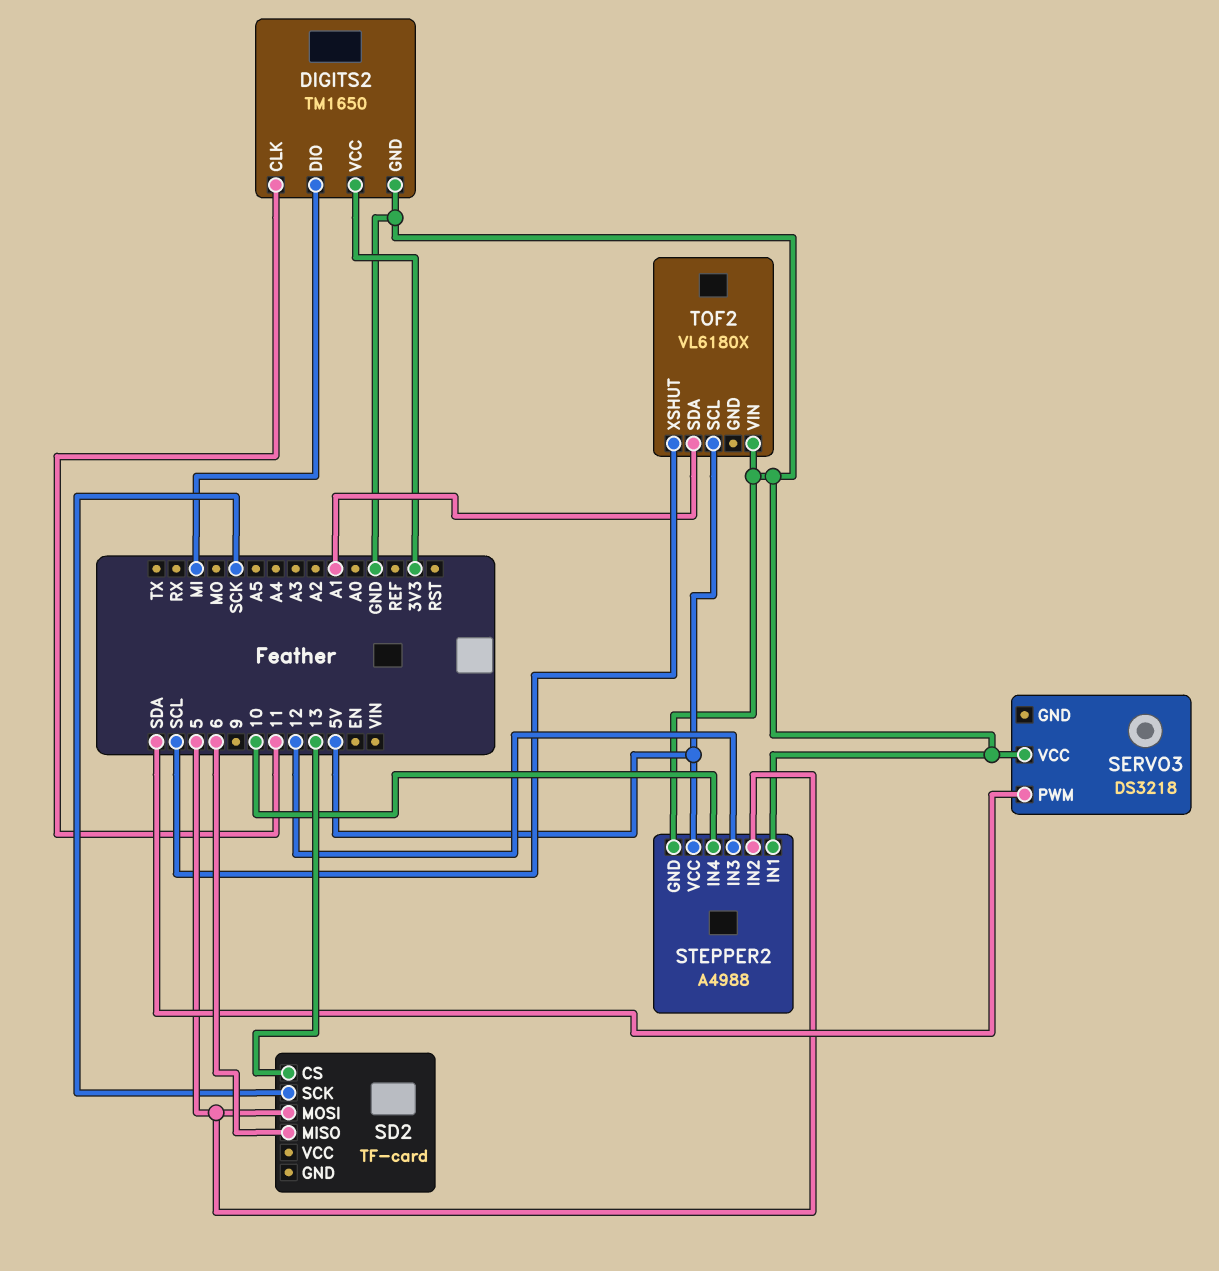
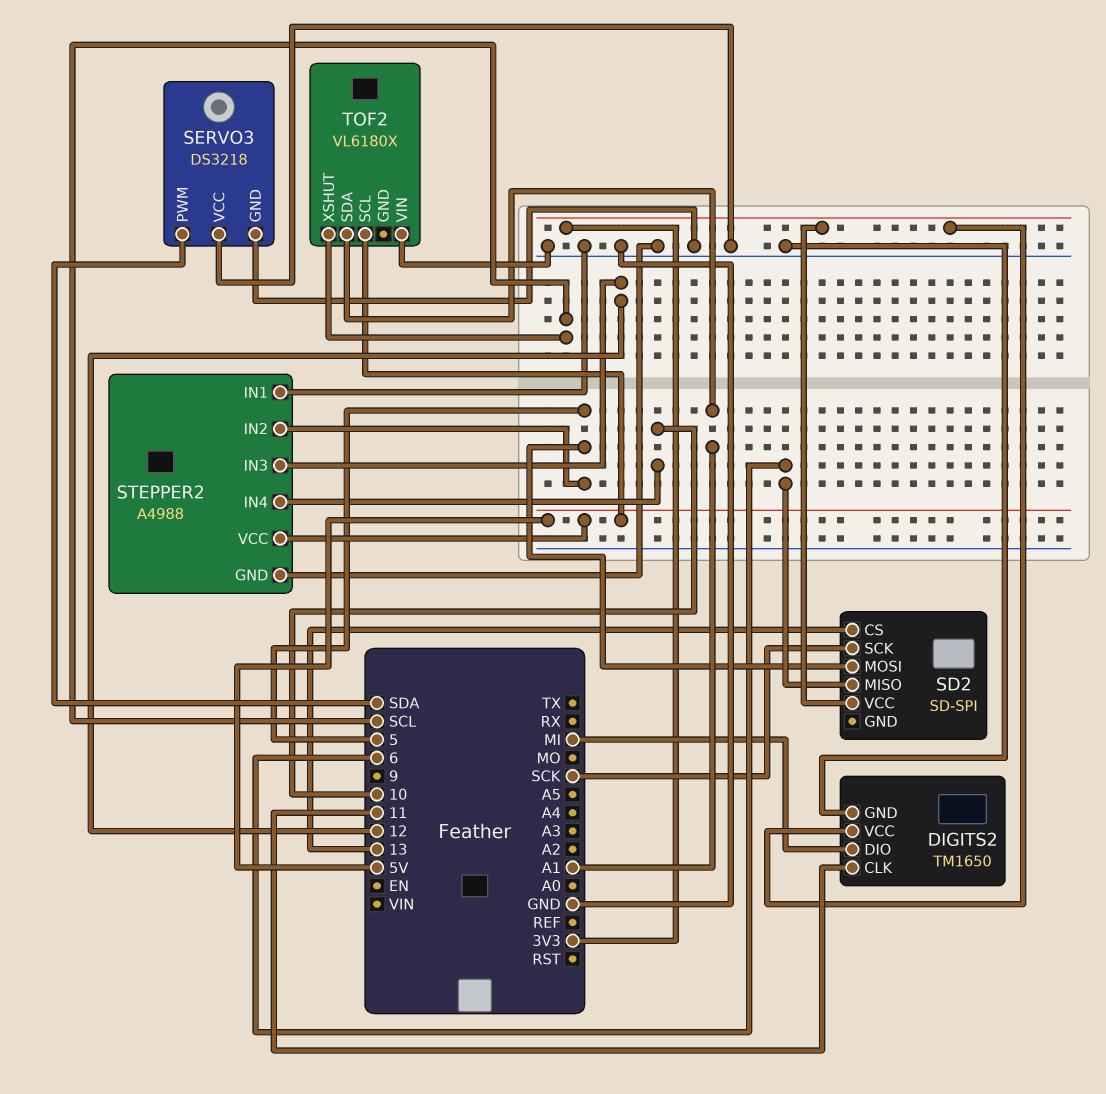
SD2: TF-card -> SD-SPI
SD2 pin VCC: none -> 3V3
SERVO3 pin GND: none -> GND

